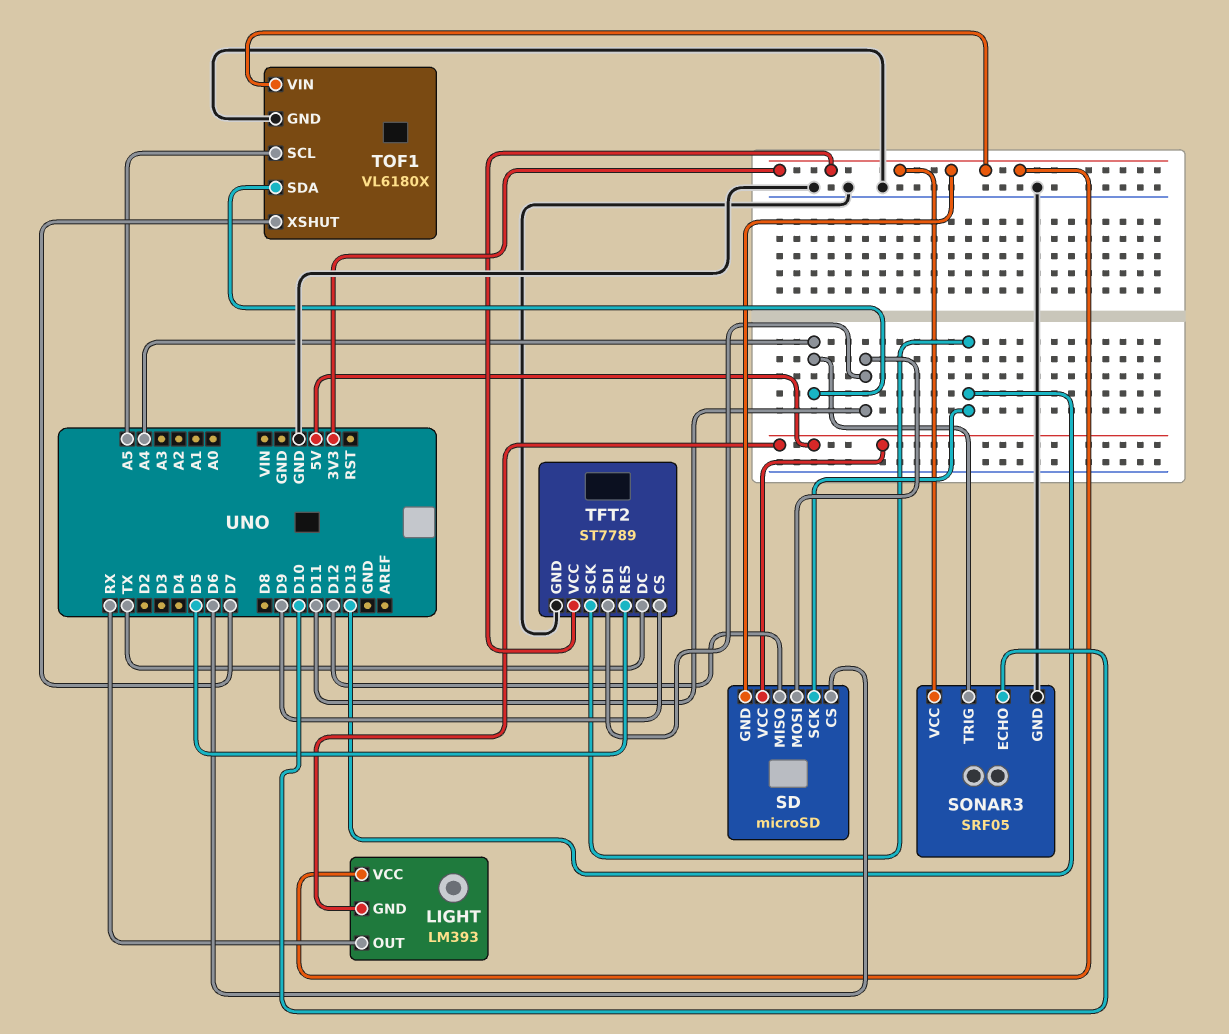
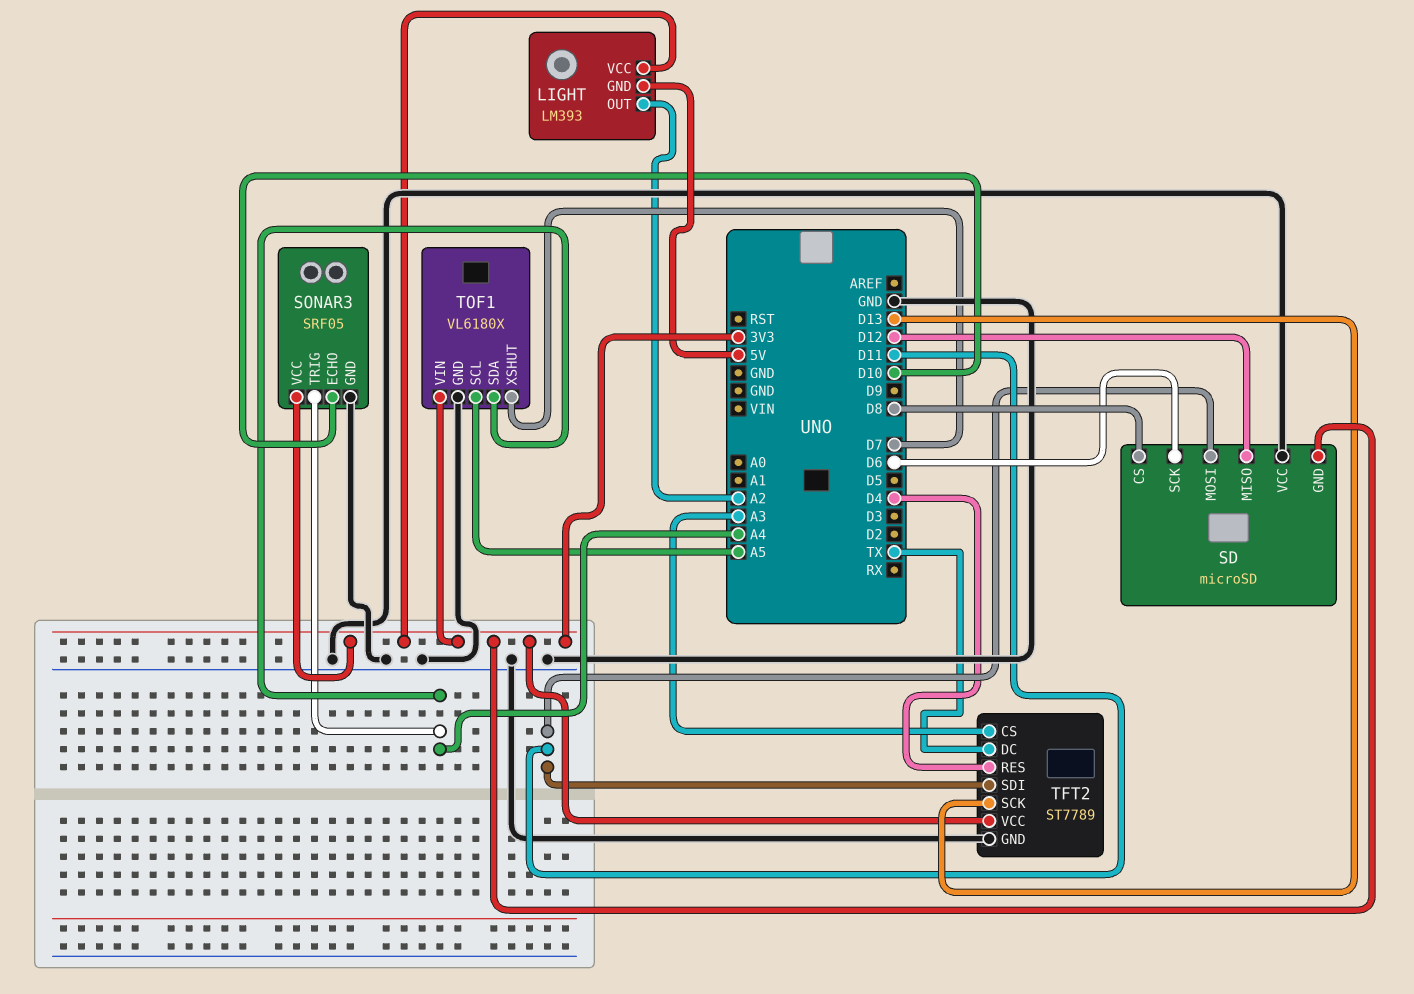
LIGHT pin OUT: RX -> A2
SD pin CS: D6 -> D8
SD pin SCK: D13 -> D6
SD pin VCC: 5V -> GND
TFT2 pin CS: D9 -> A3
TFT2 pin RES: D5 -> D4

